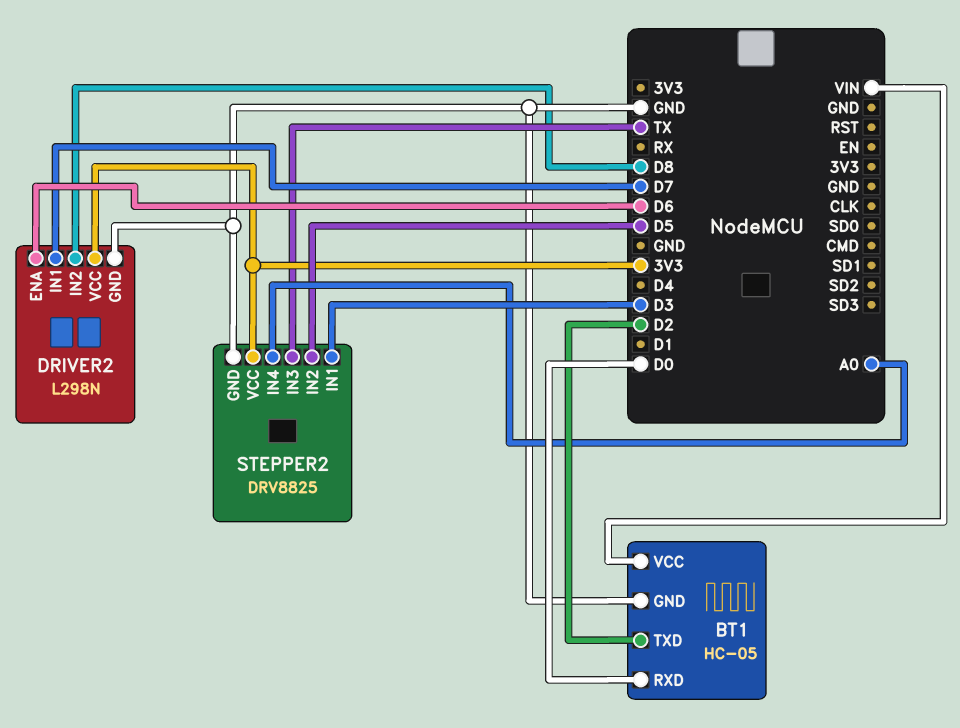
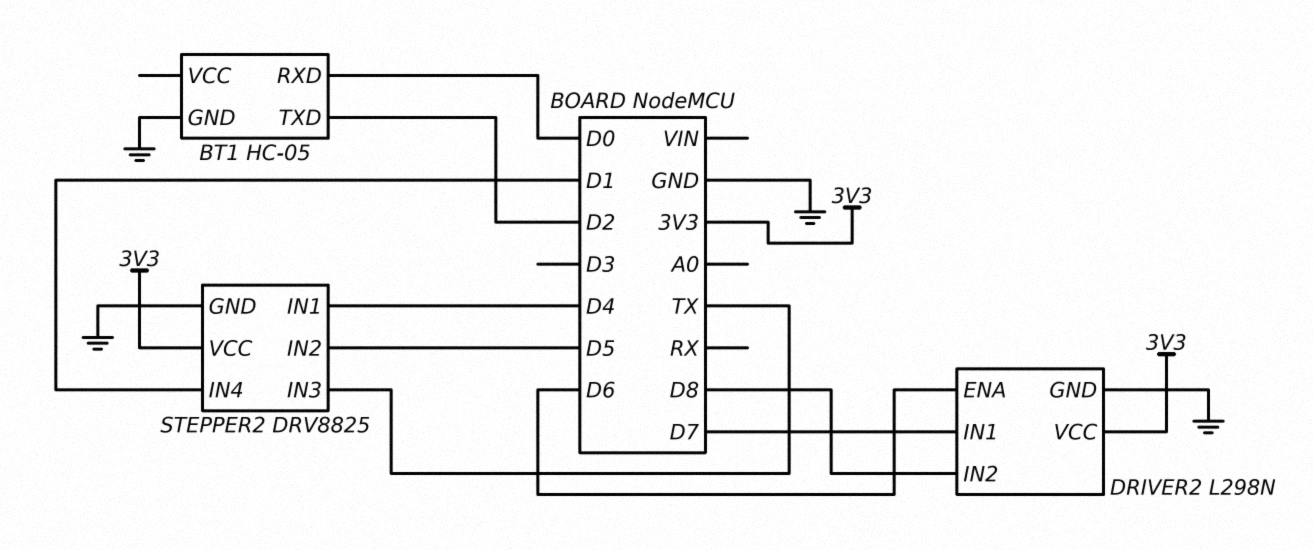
BT1 pin VCC: VIN -> none
STEPPER2 pin IN1: D3 -> D4
STEPPER2 pin IN4: A0 -> D1

